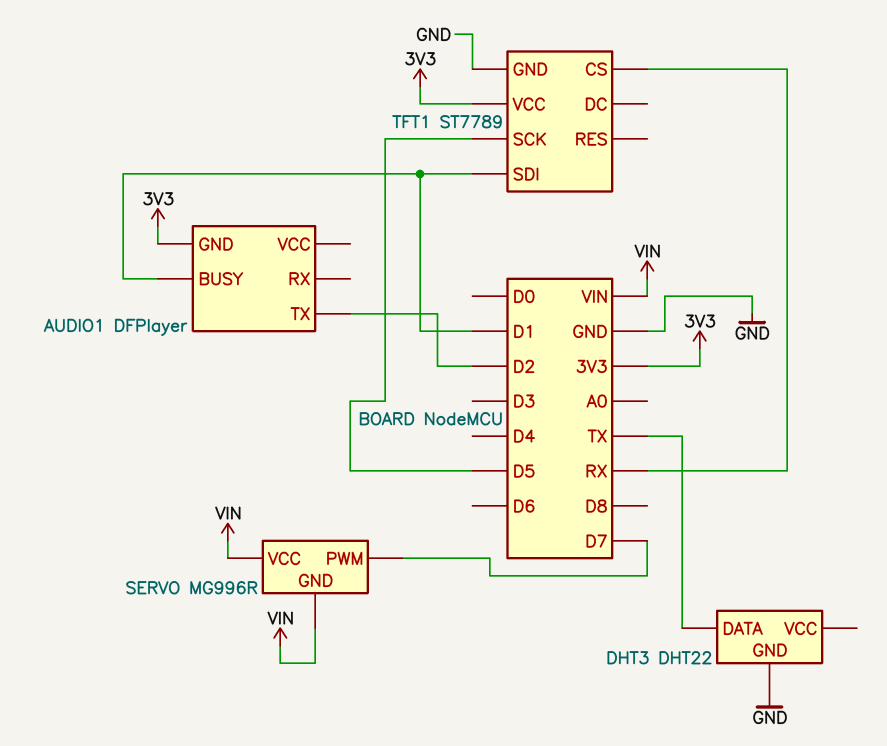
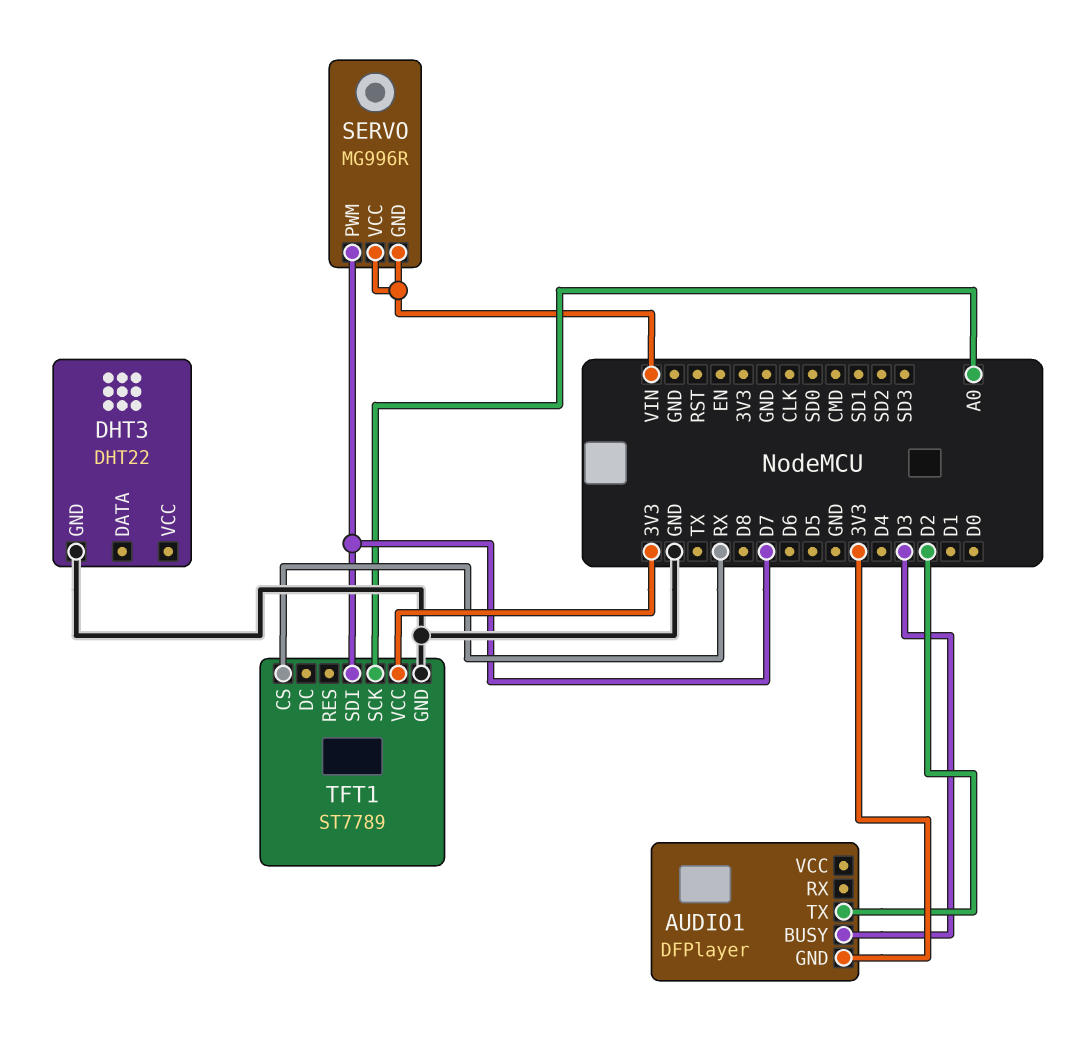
AUDIO1 pin BUSY: D1 -> D3
DHT3 pin DATA: TX -> none
TFT1 pin SCK: D5 -> A0
TFT1 pin SDI: D1 -> D7

